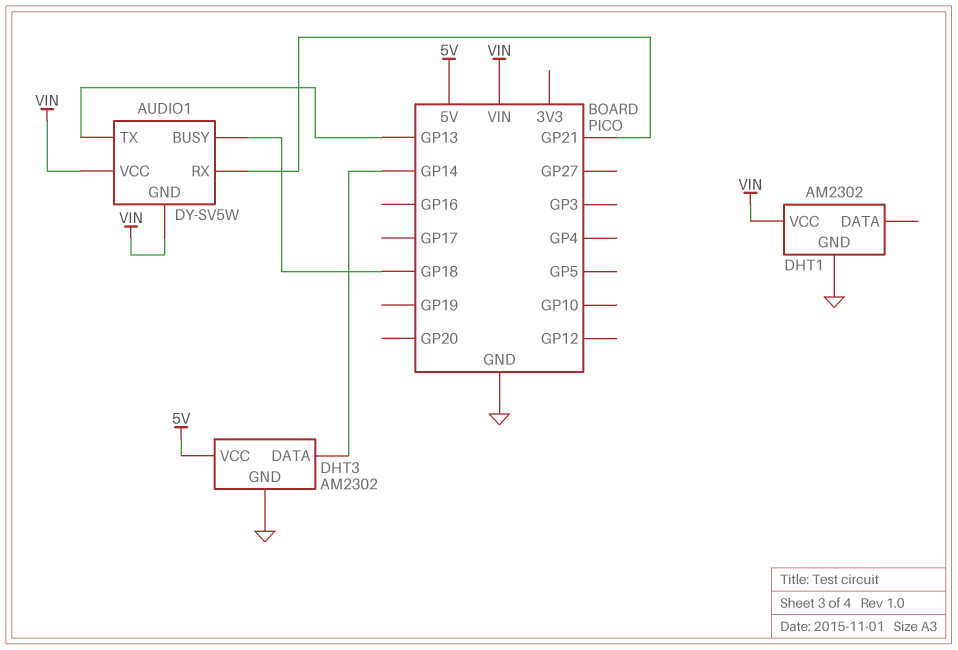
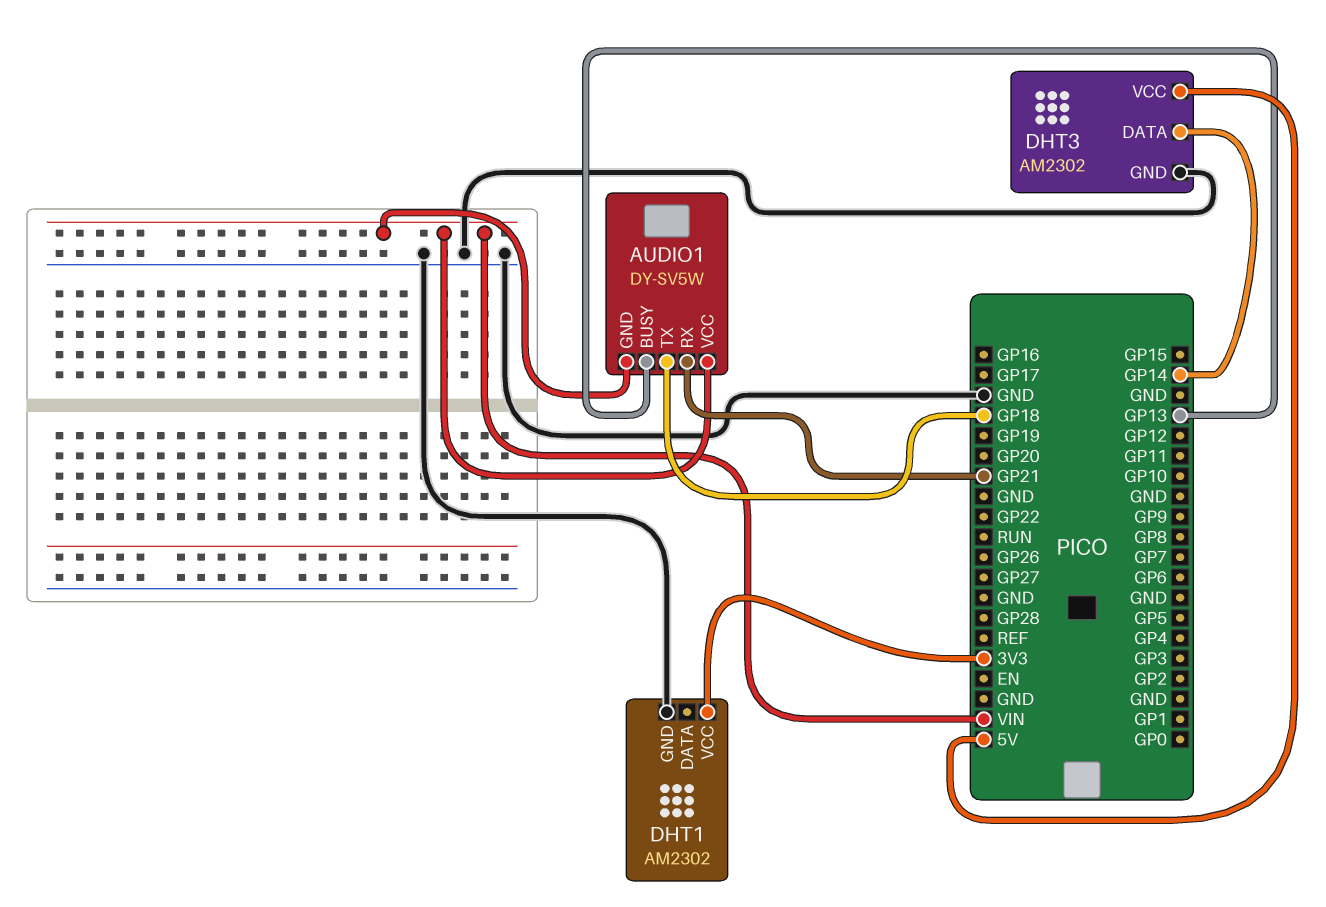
AUDIO1 pin BUSY: GP18 -> GP13
AUDIO1 pin TX: GP13 -> GP18
DHT1 pin VCC: VIN -> 3V3

